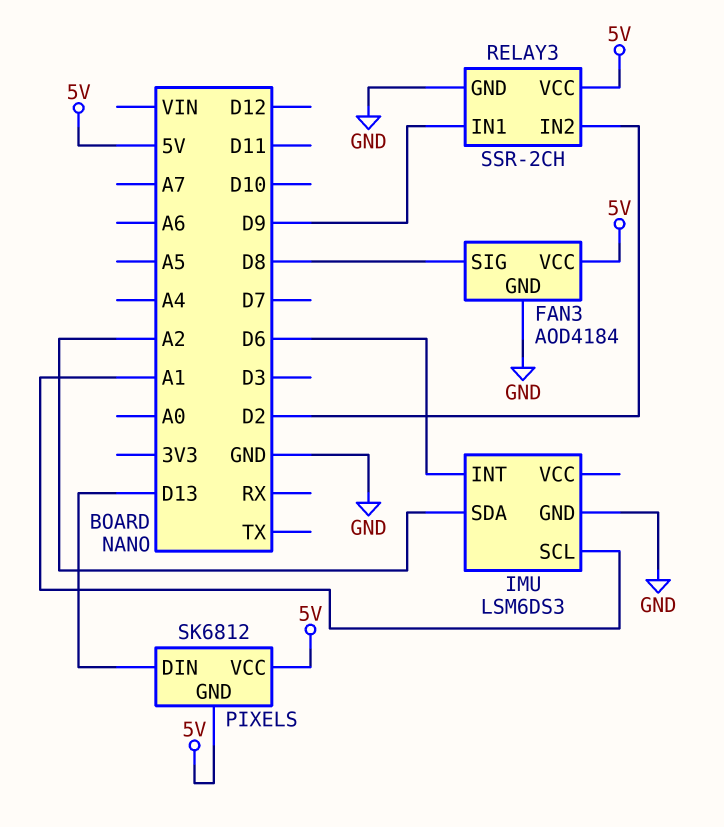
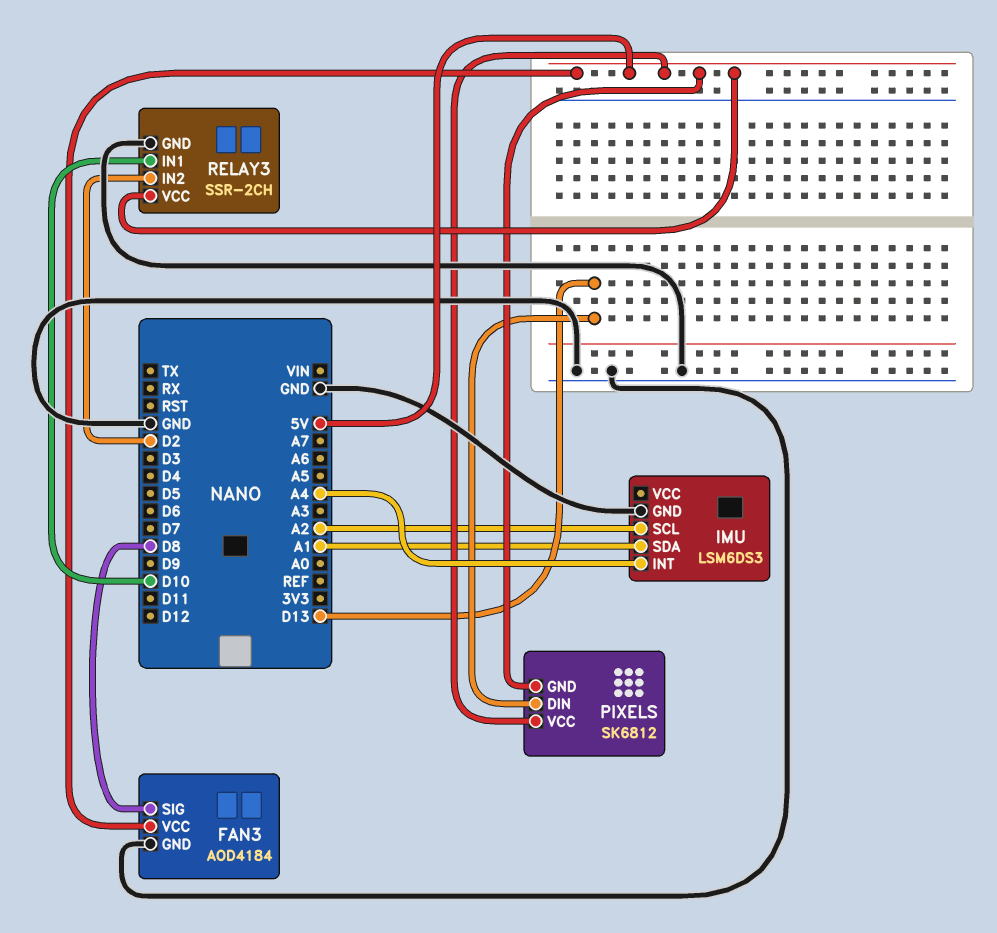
IMU pin INT: D6 -> A4
IMU pin SCL: A1 -> A2
IMU pin SDA: A2 -> A1
RELAY3 pin IN1: D9 -> D10

